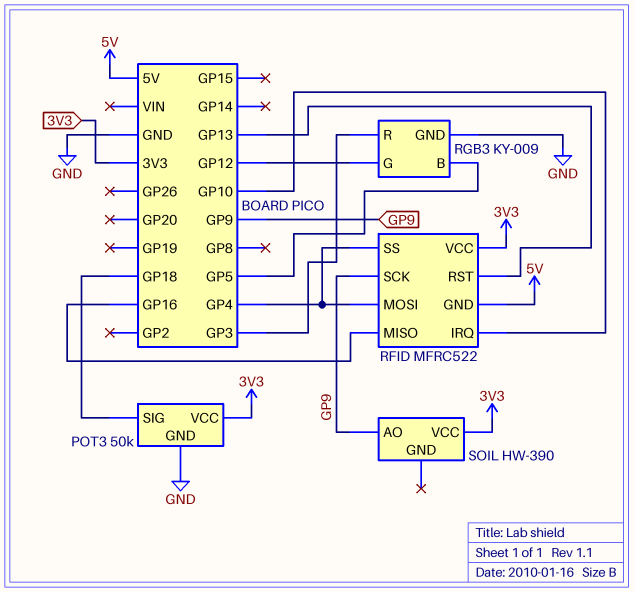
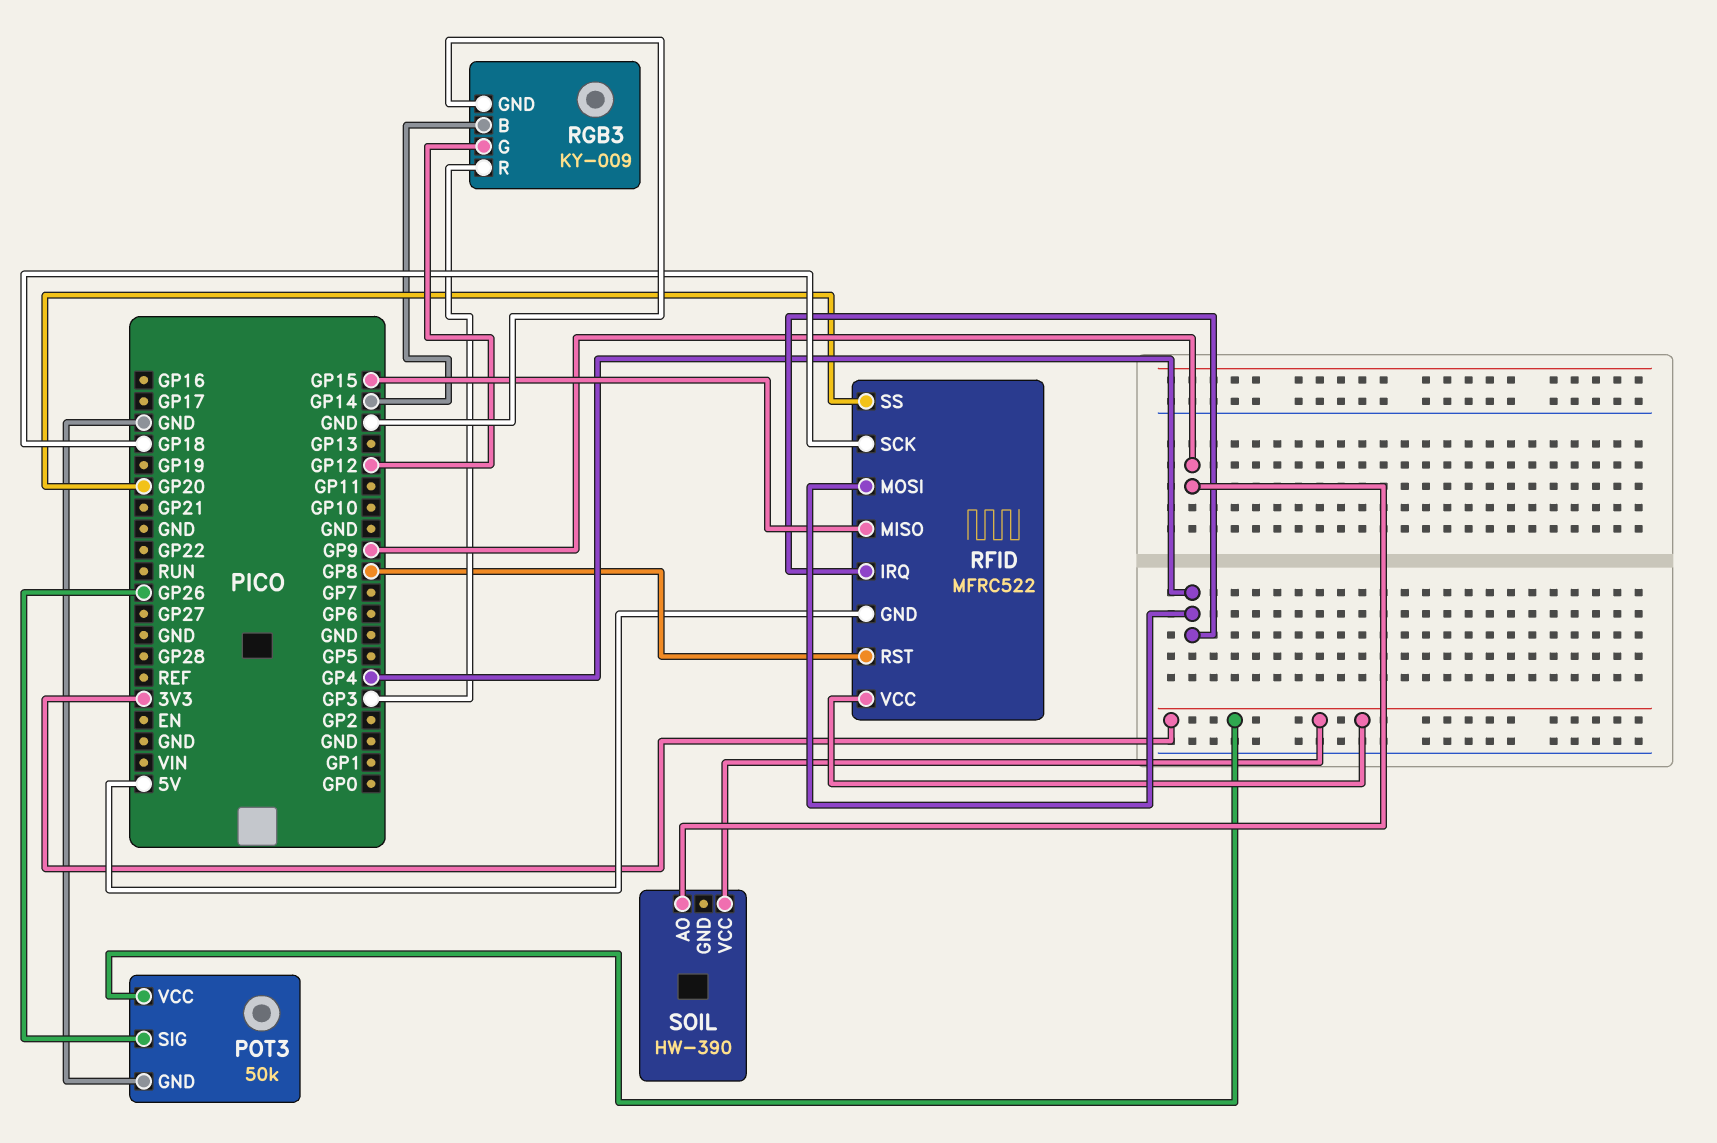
POT3 pin SIG: GP18 -> GP26
RFID pin IRQ: GP10 -> GP4
RFID pin MISO: GP16 -> GP15
RFID pin RST: GP13 -> GP8
RFID pin SCK: GP9 -> GP18
RFID pin SS: GP4 -> GP20
RGB3 pin B: GP5 -> GP14

